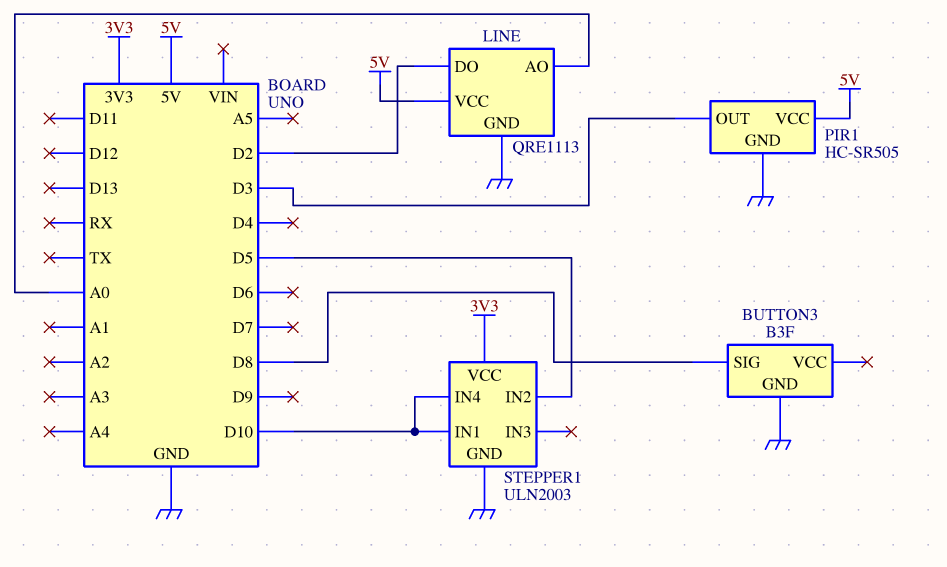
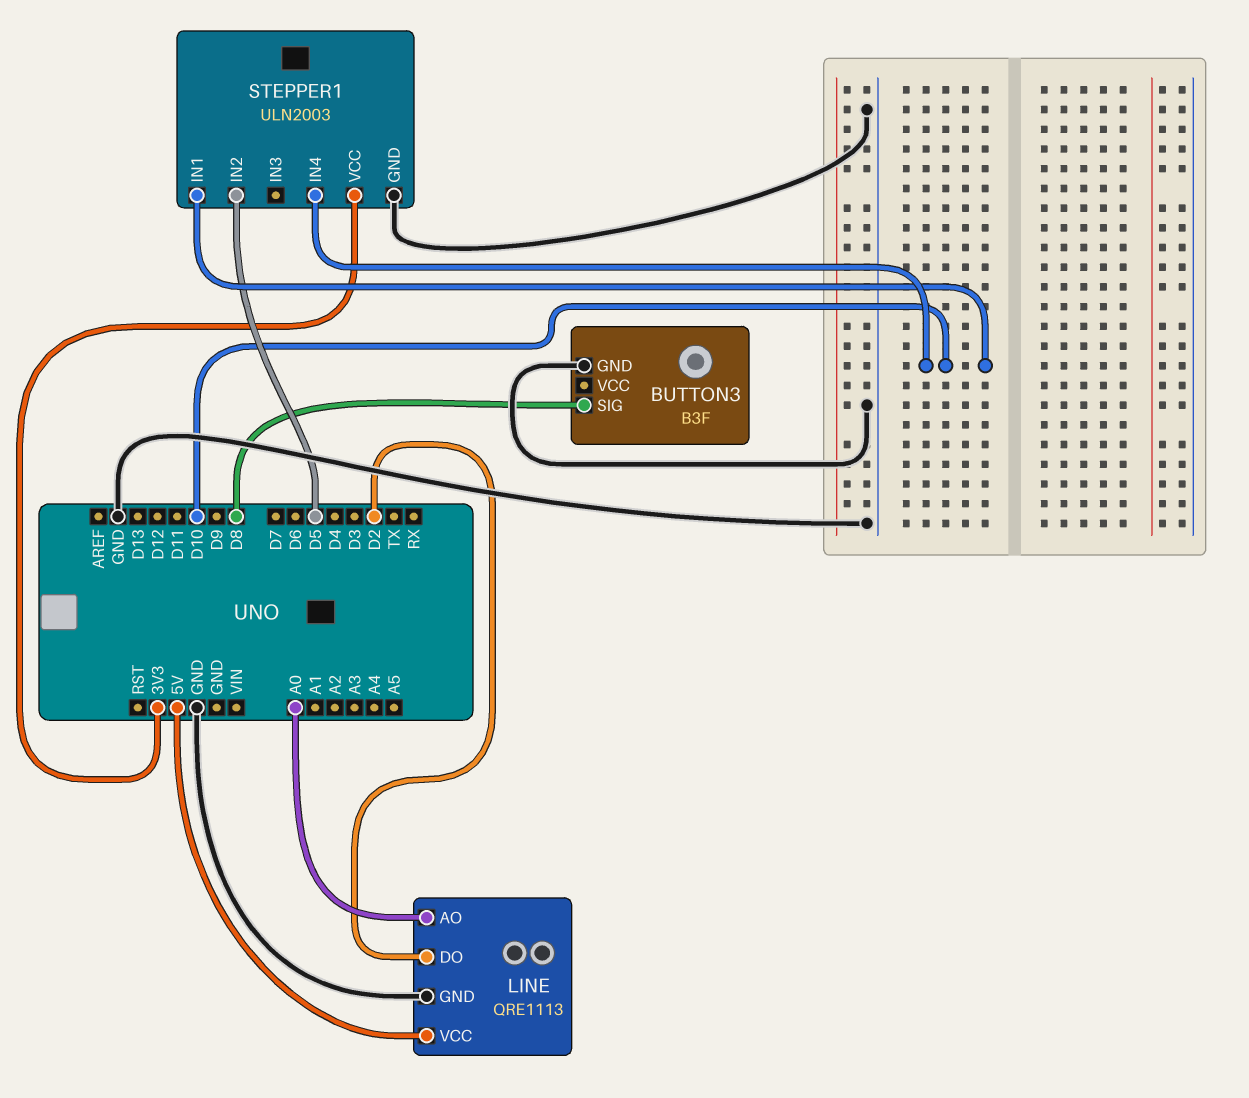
PIR1: HC-SR505 -> none
PIR1 pin GND: GND -> none
PIR1 pin OUT: D3 -> none
PIR1 pin VCC: 5V -> none

